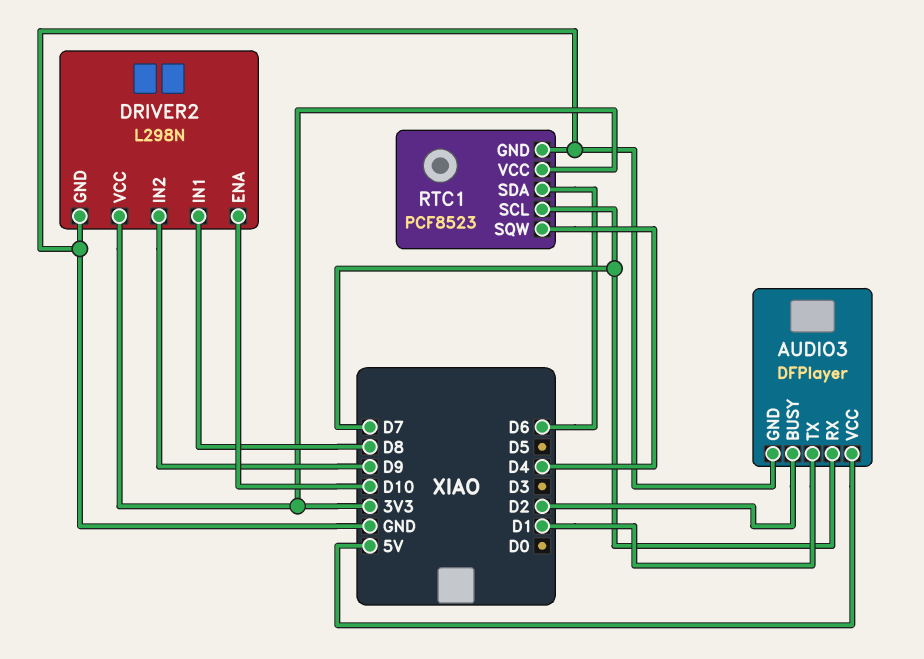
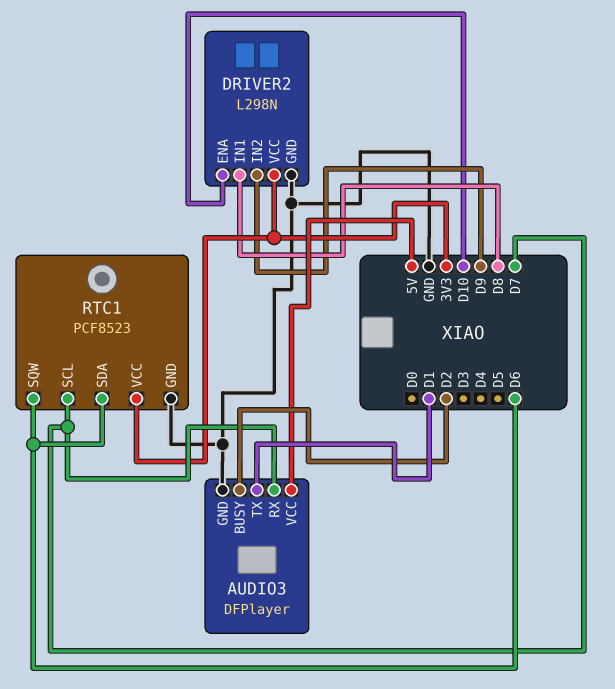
RTC1 pin SQW: D4 -> D6

